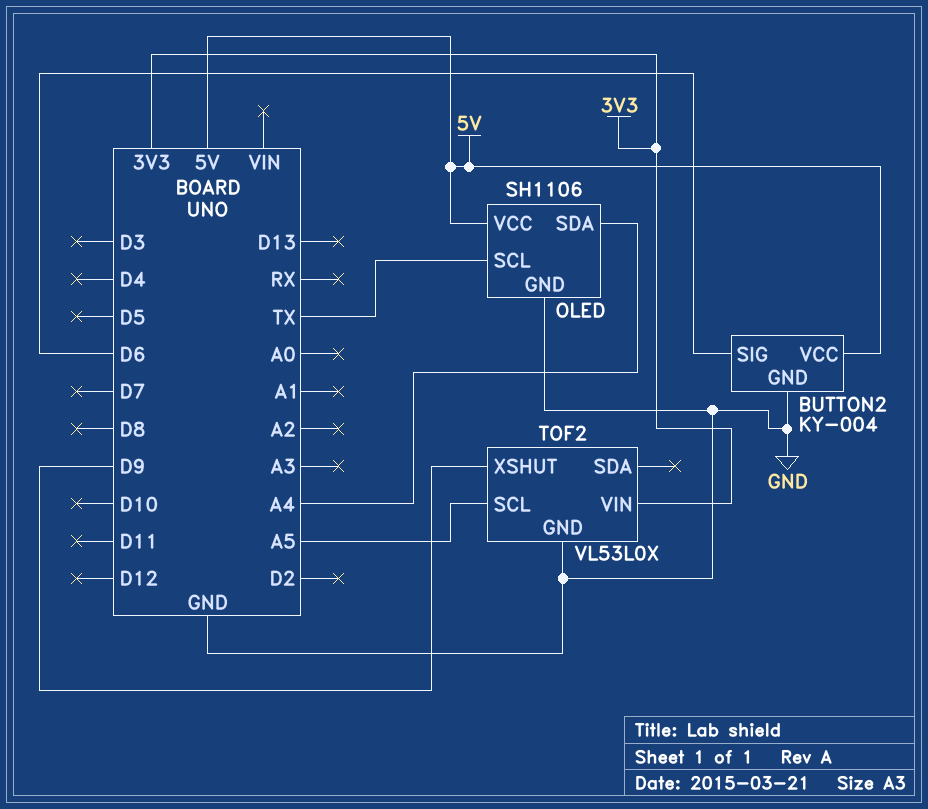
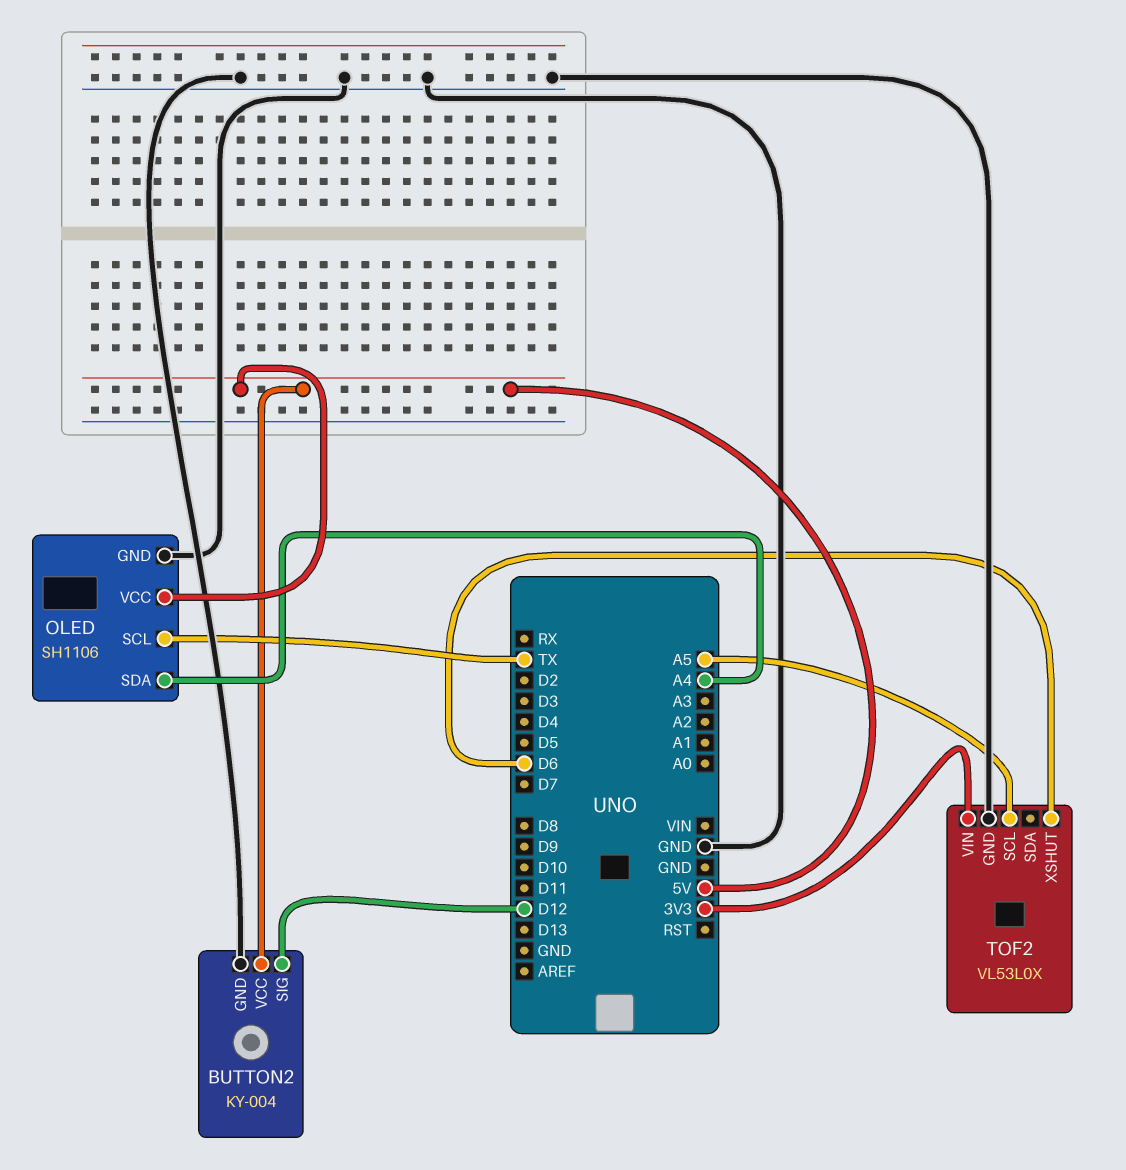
BUTTON2 pin SIG: D6 -> D12
TOF2 pin XSHUT: D9 -> D6

